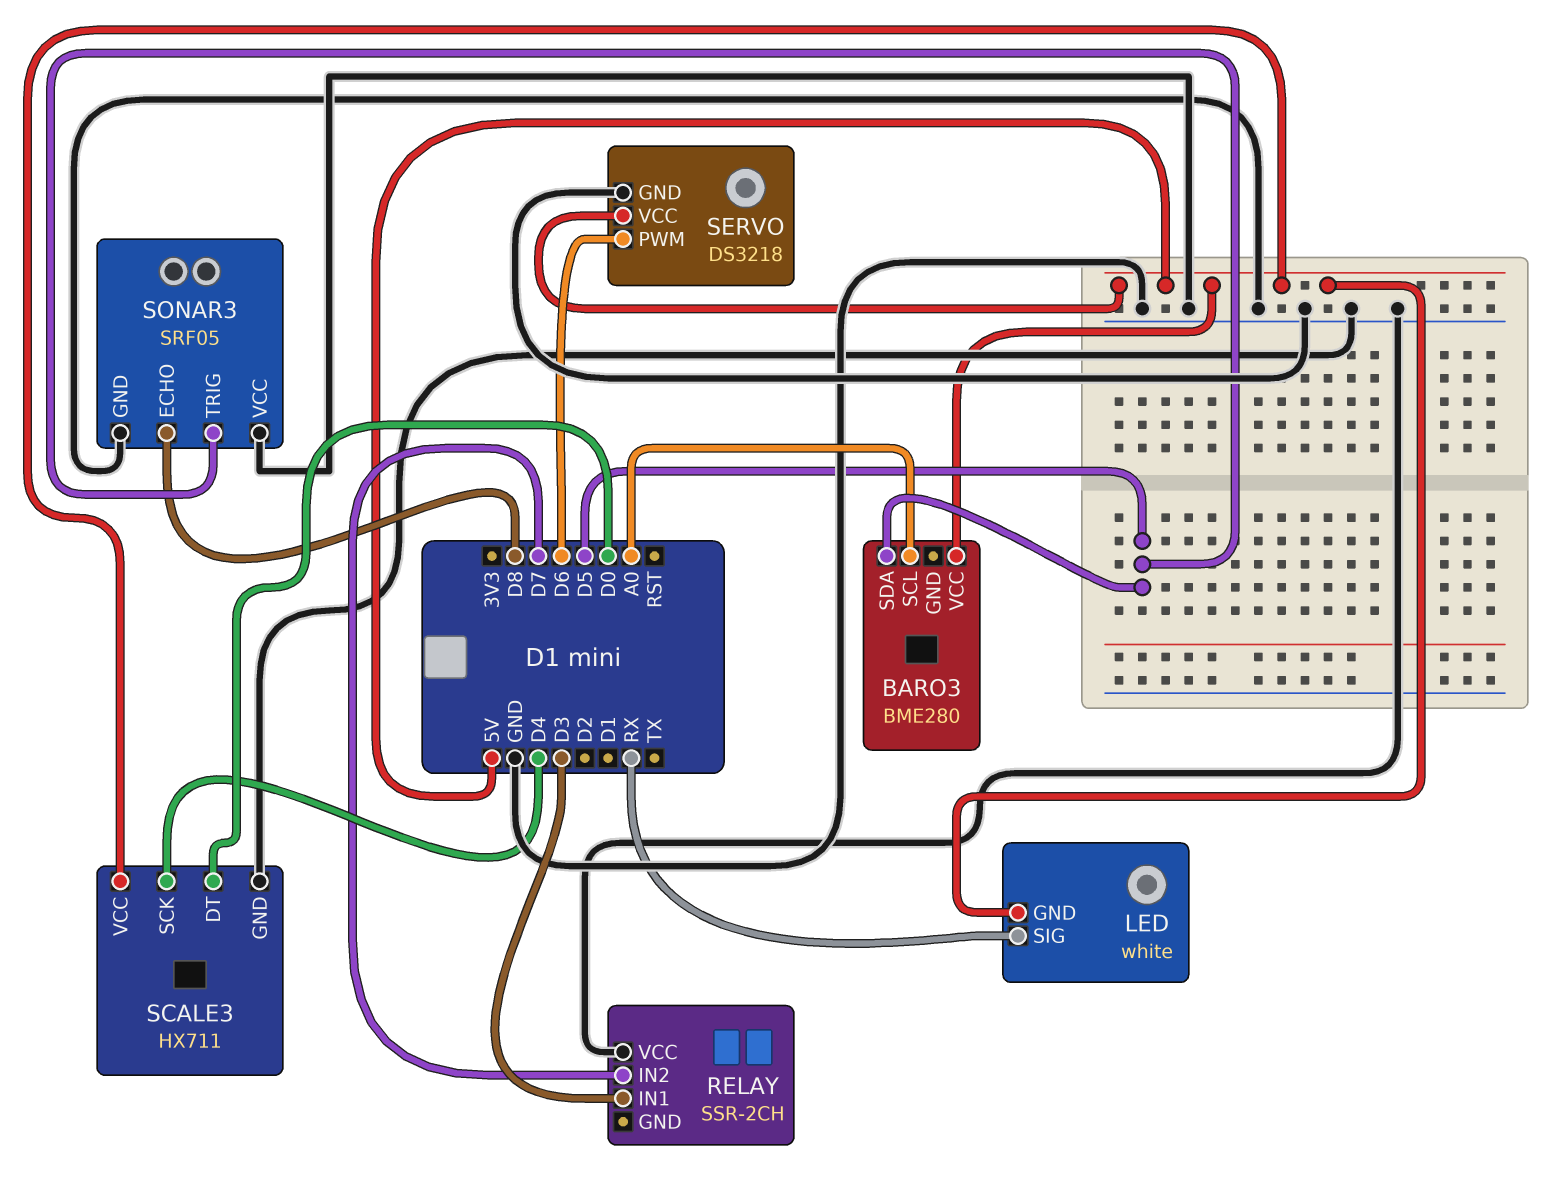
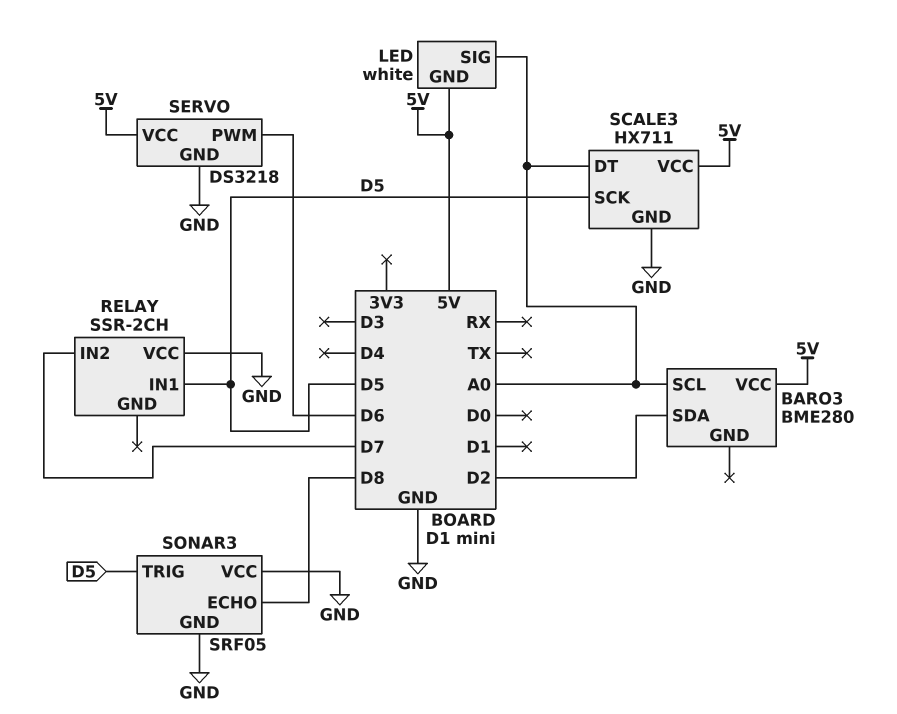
BARO3 pin SDA: D5 -> D2
LED pin SIG: RX -> A0
RELAY pin IN1: D3 -> D5
SCALE3 pin DT: D0 -> A0
SCALE3 pin SCK: D4 -> D5

